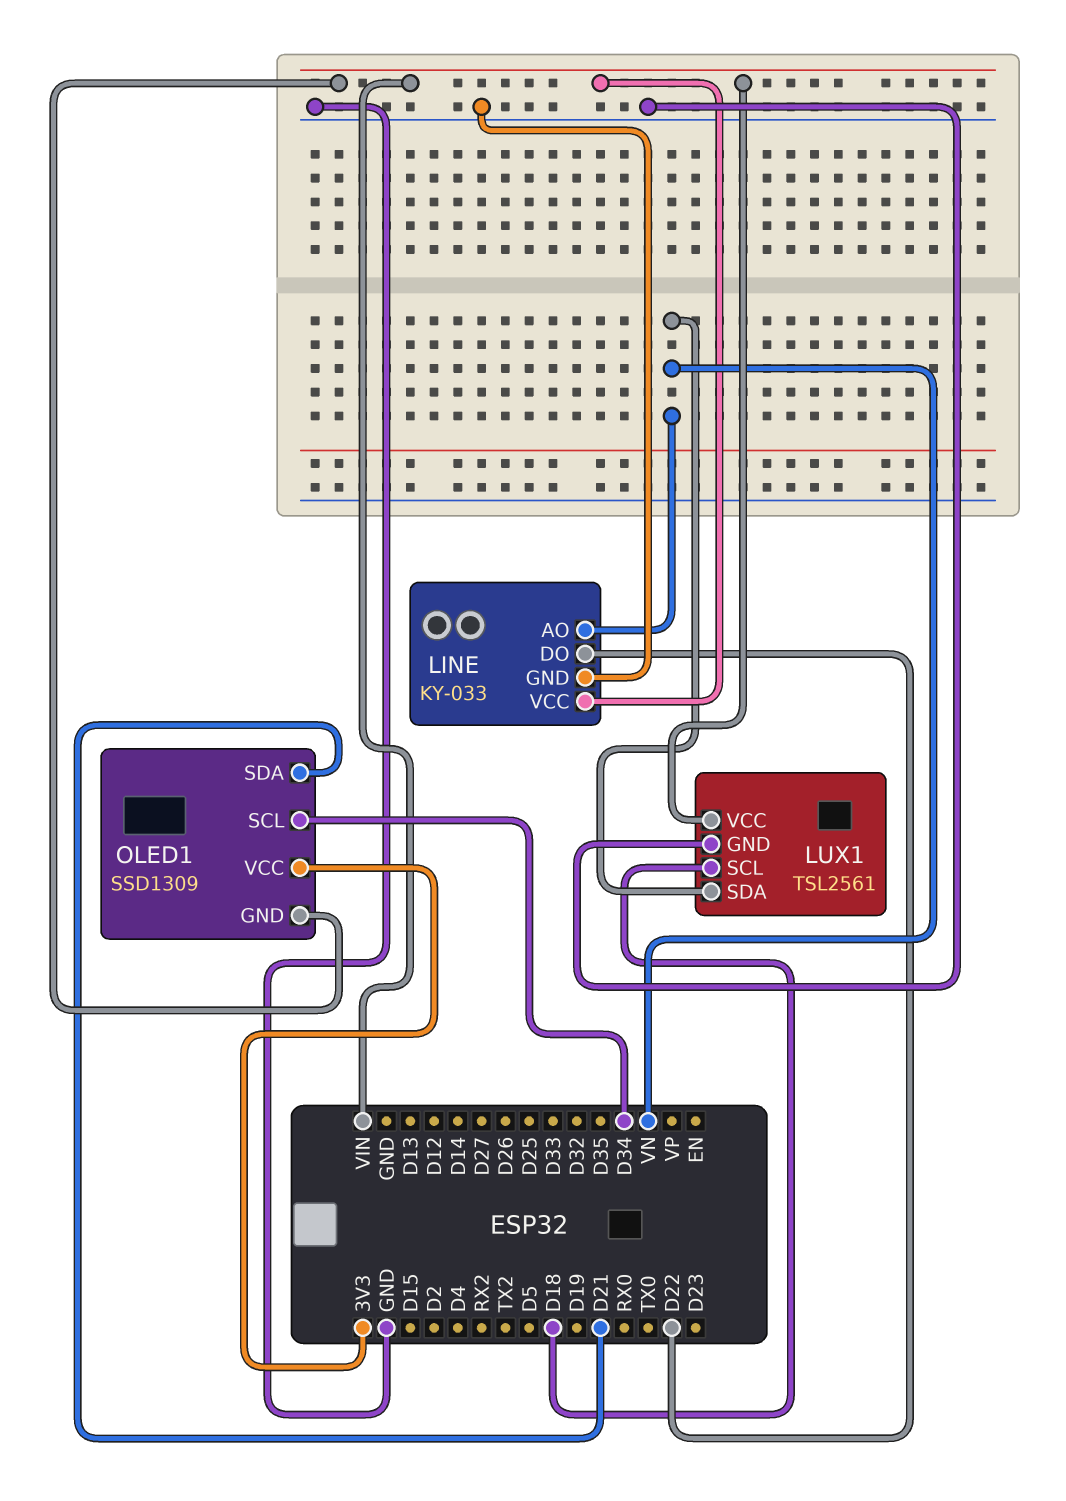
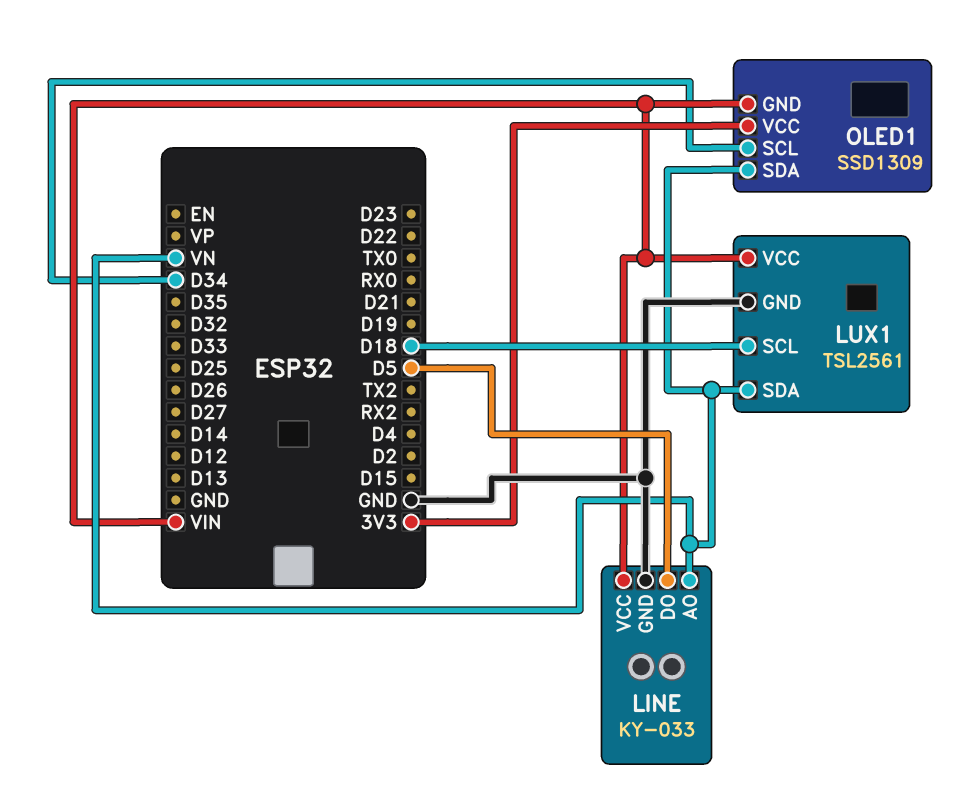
LINE pin DO: D22 -> D5
OLED1 pin SDA: D21 -> VN

